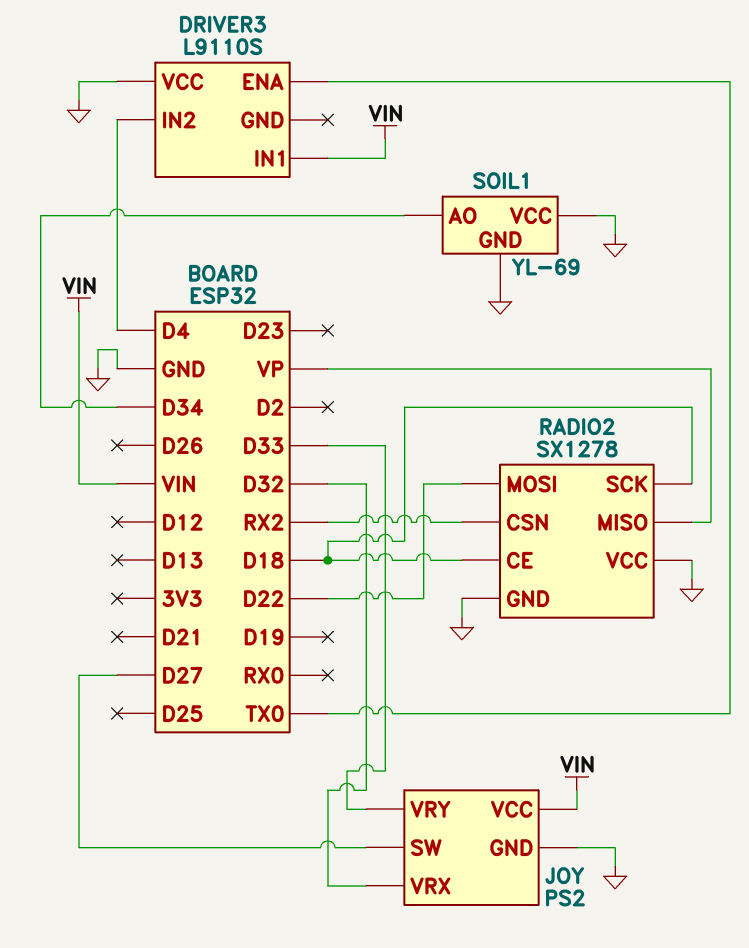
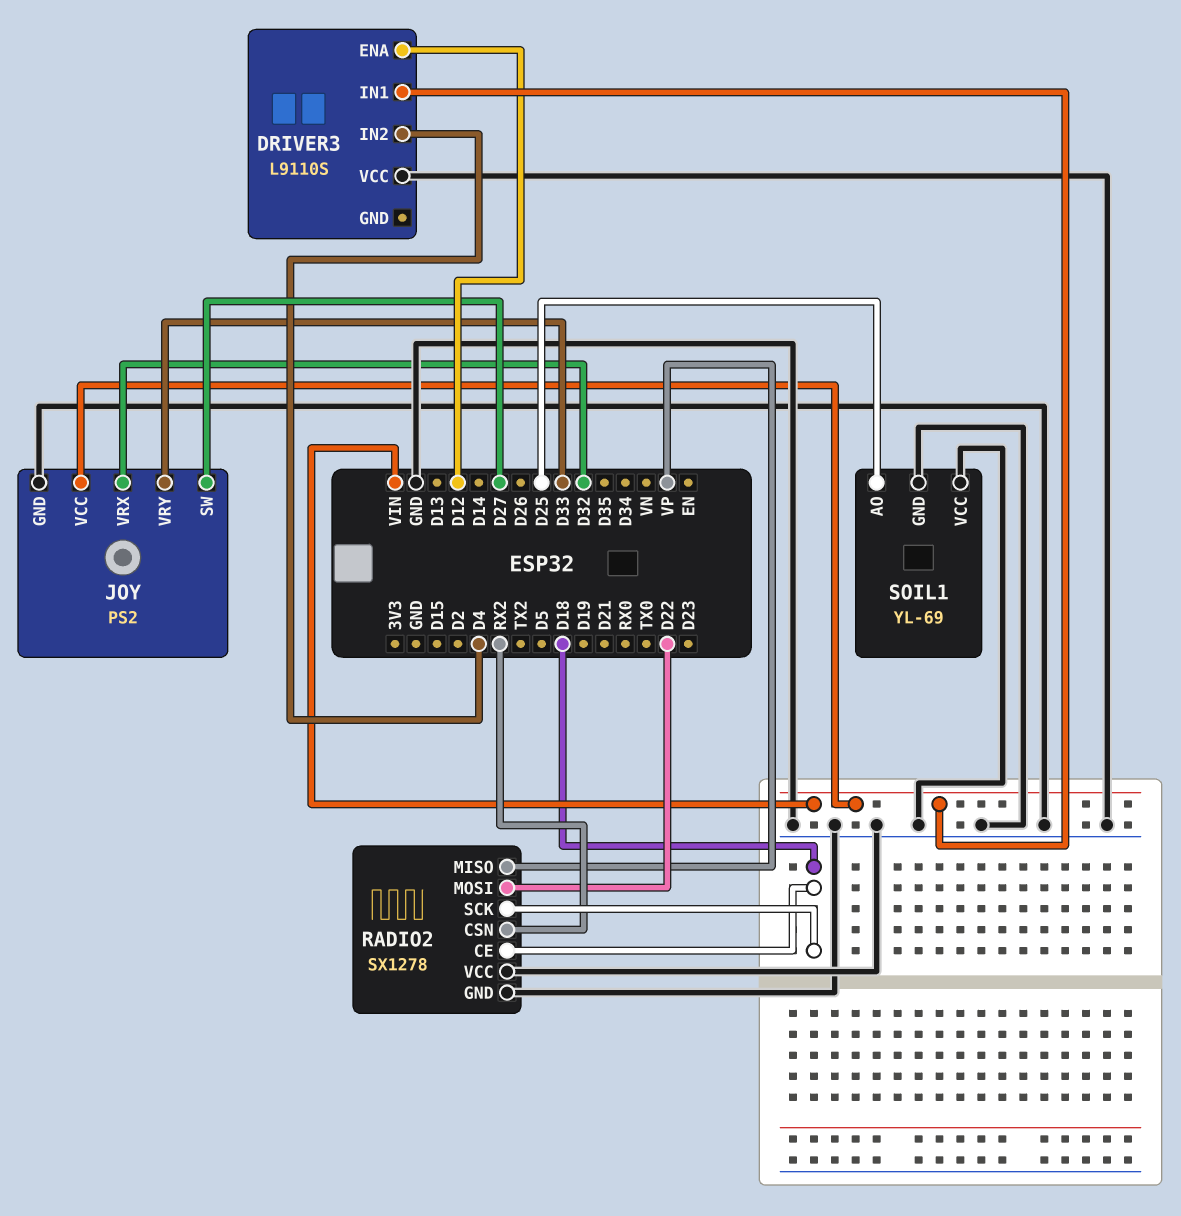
DRIVER3 pin ENA: TX0 -> D12
SOIL1 pin AO: D34 -> D25

